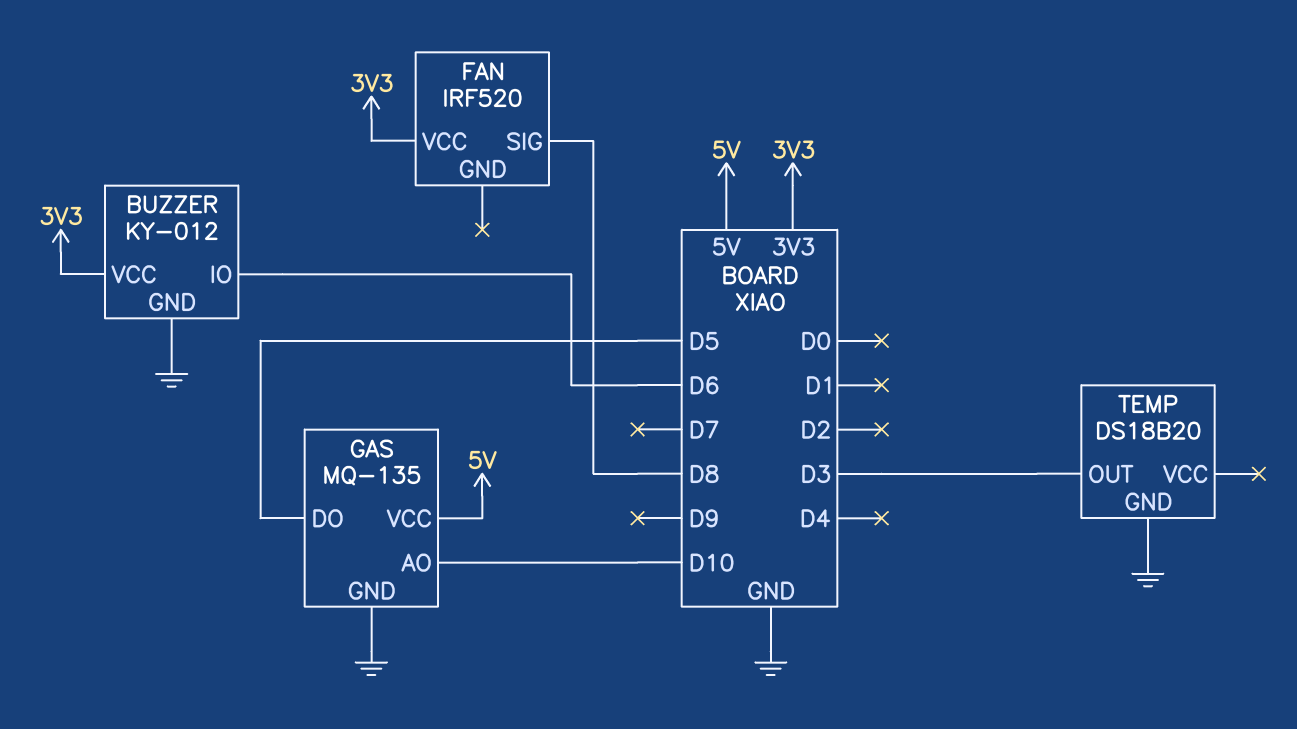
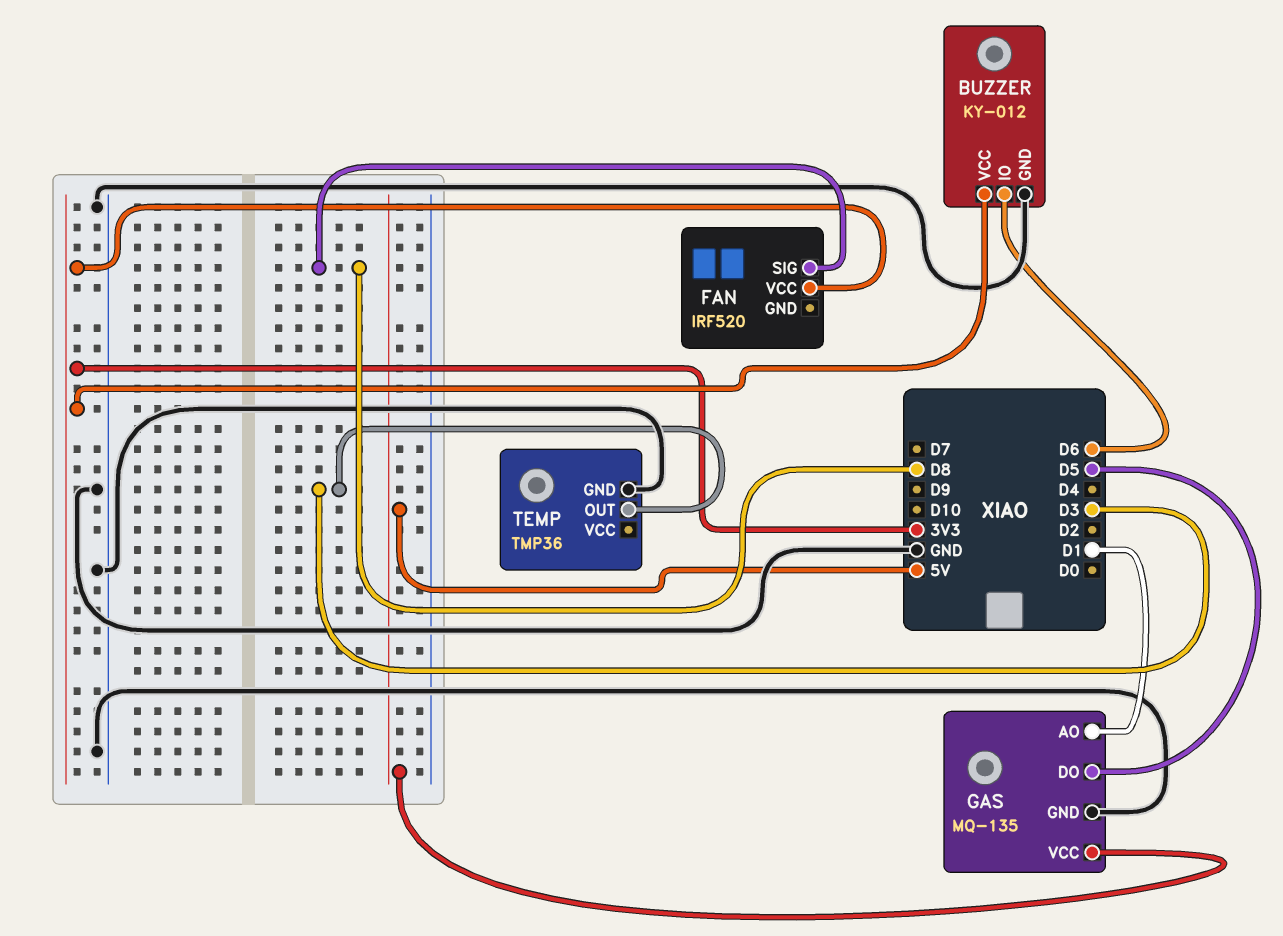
GAS pin AO: D10 -> D1
TEMP: DS18B20 -> TMP36

